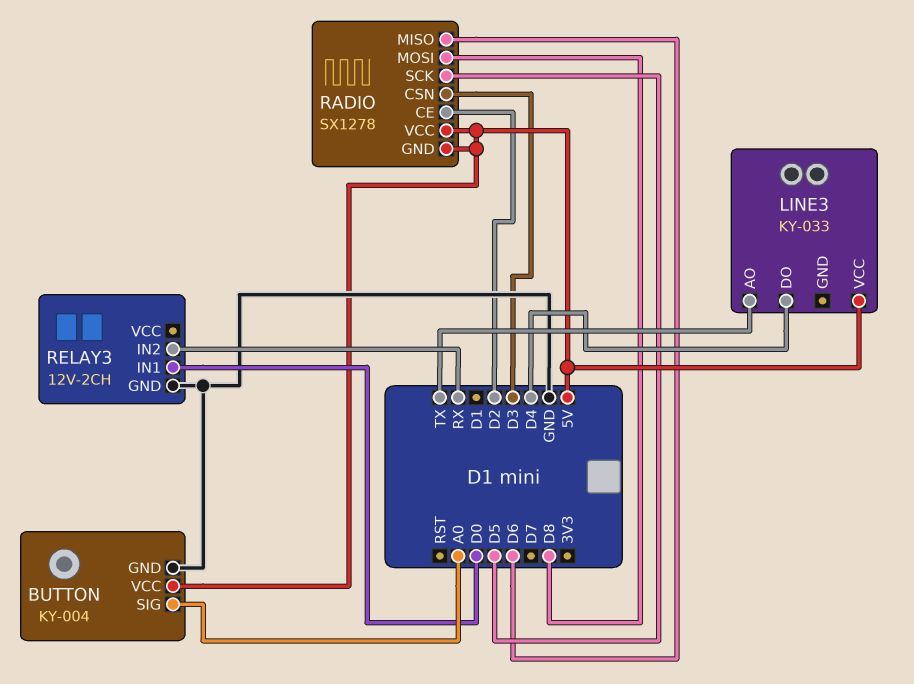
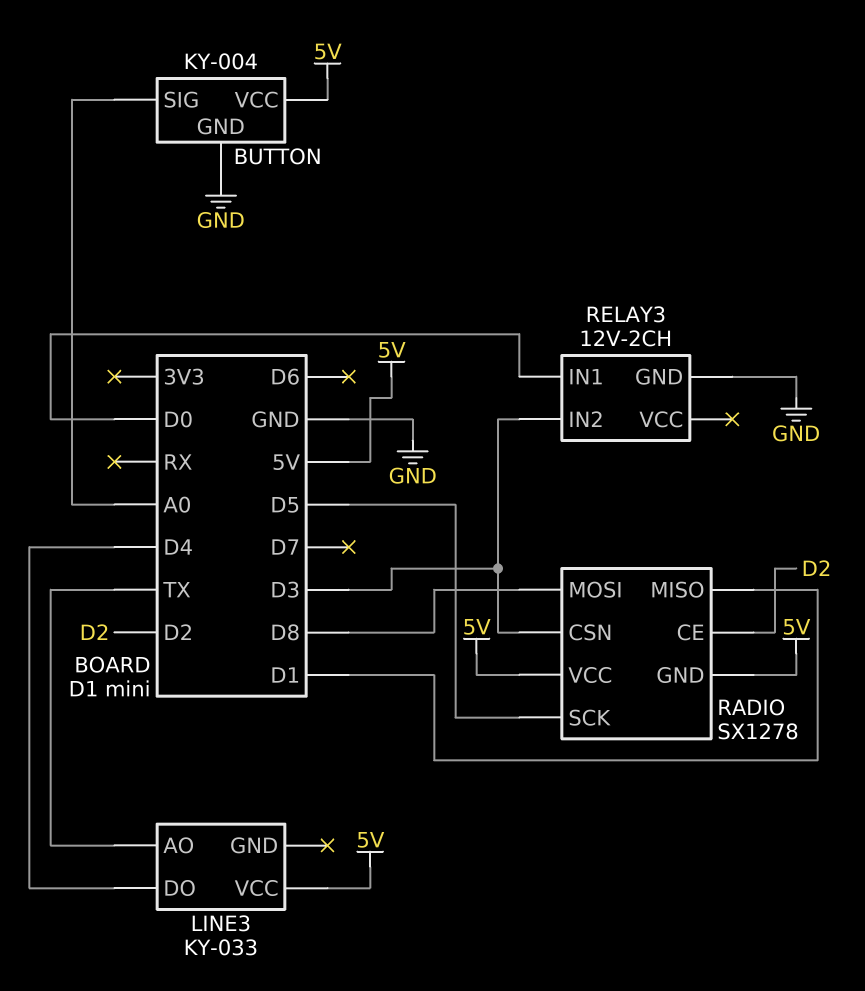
RADIO pin MISO: D6 -> D1
RELAY3 pin IN2: RX -> D3

